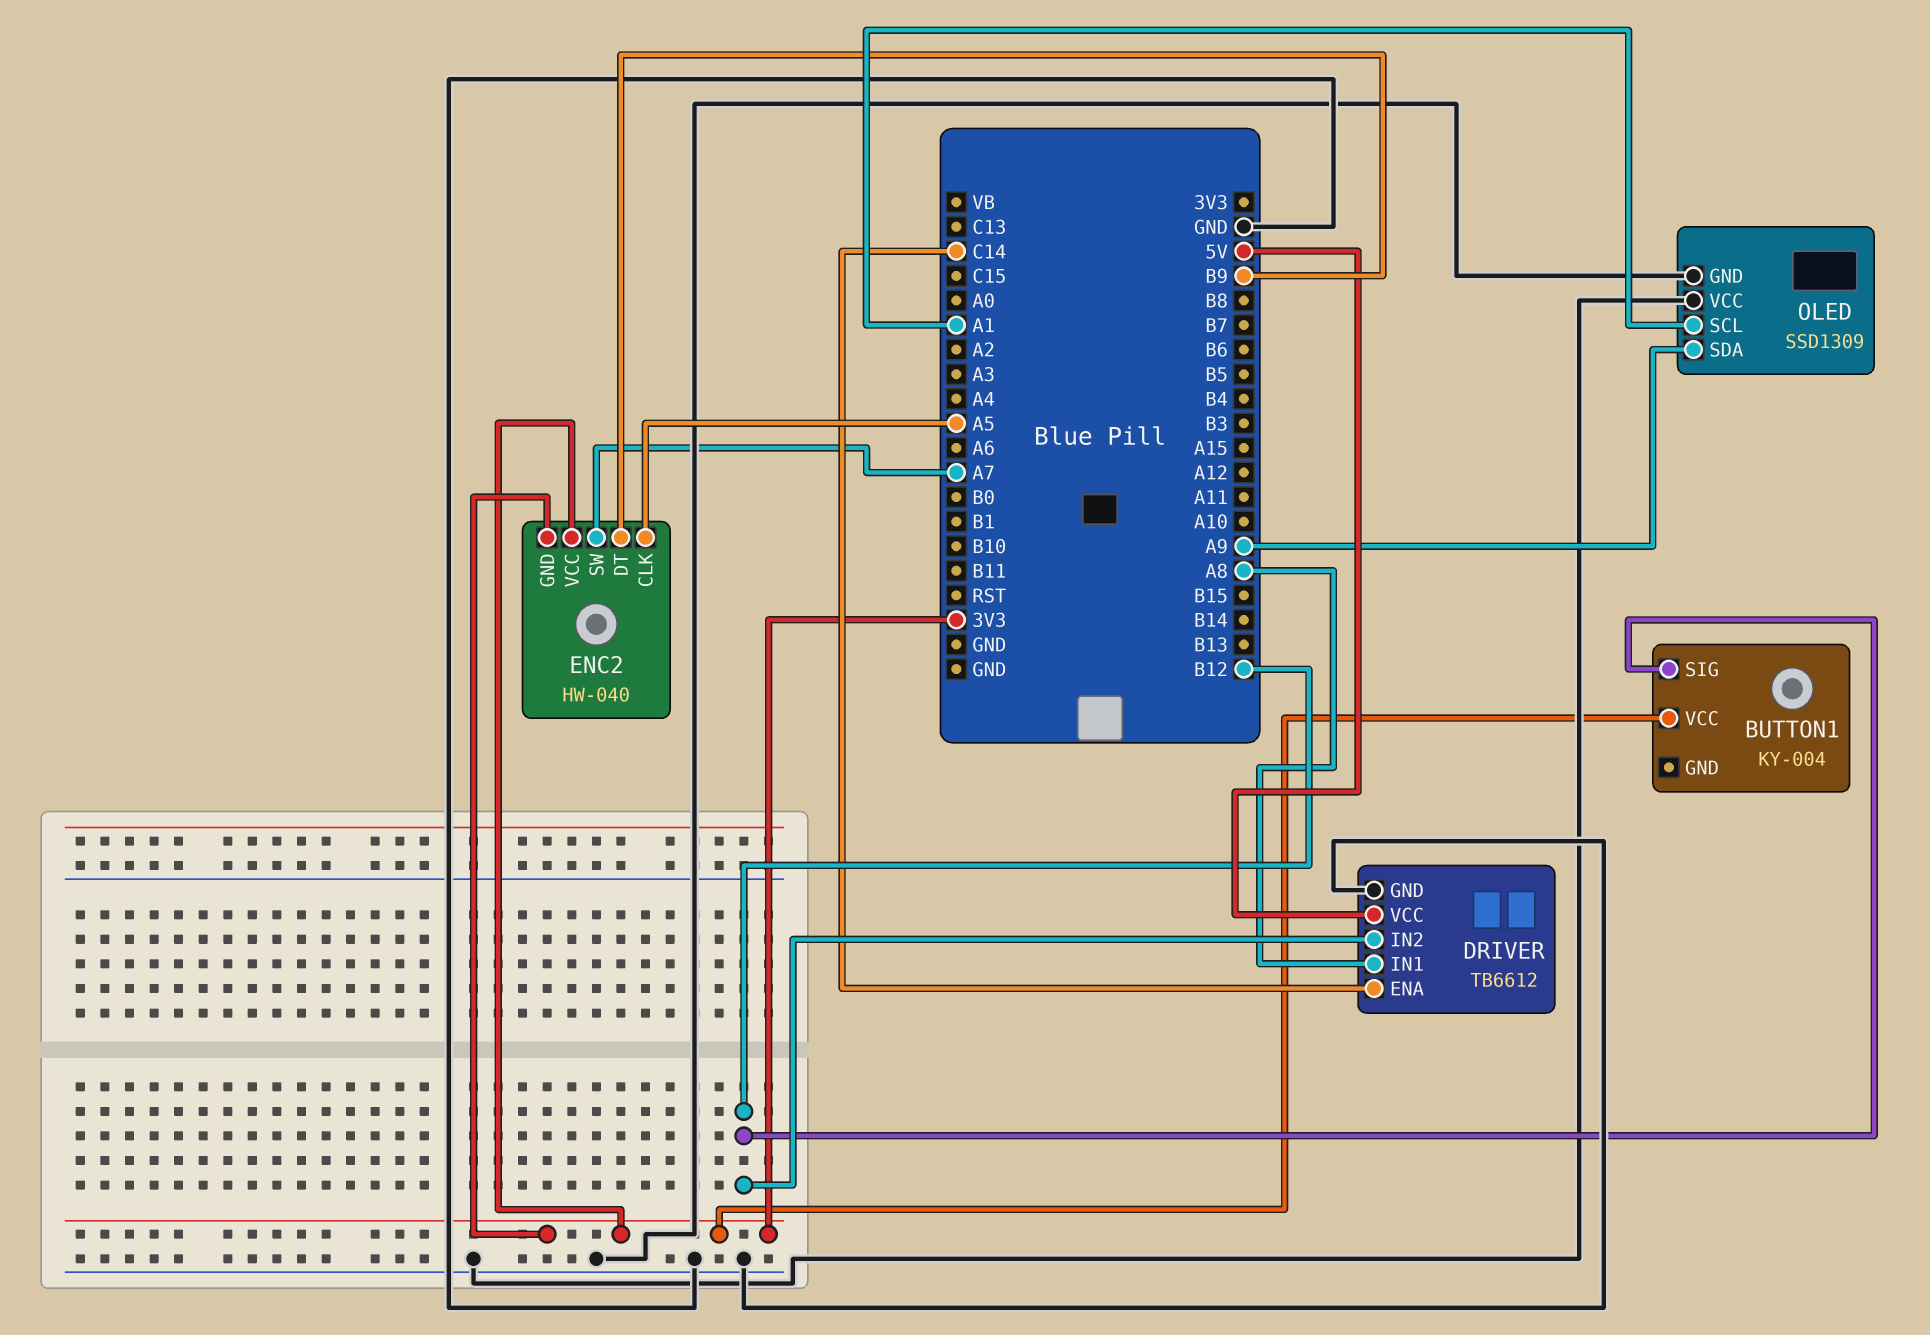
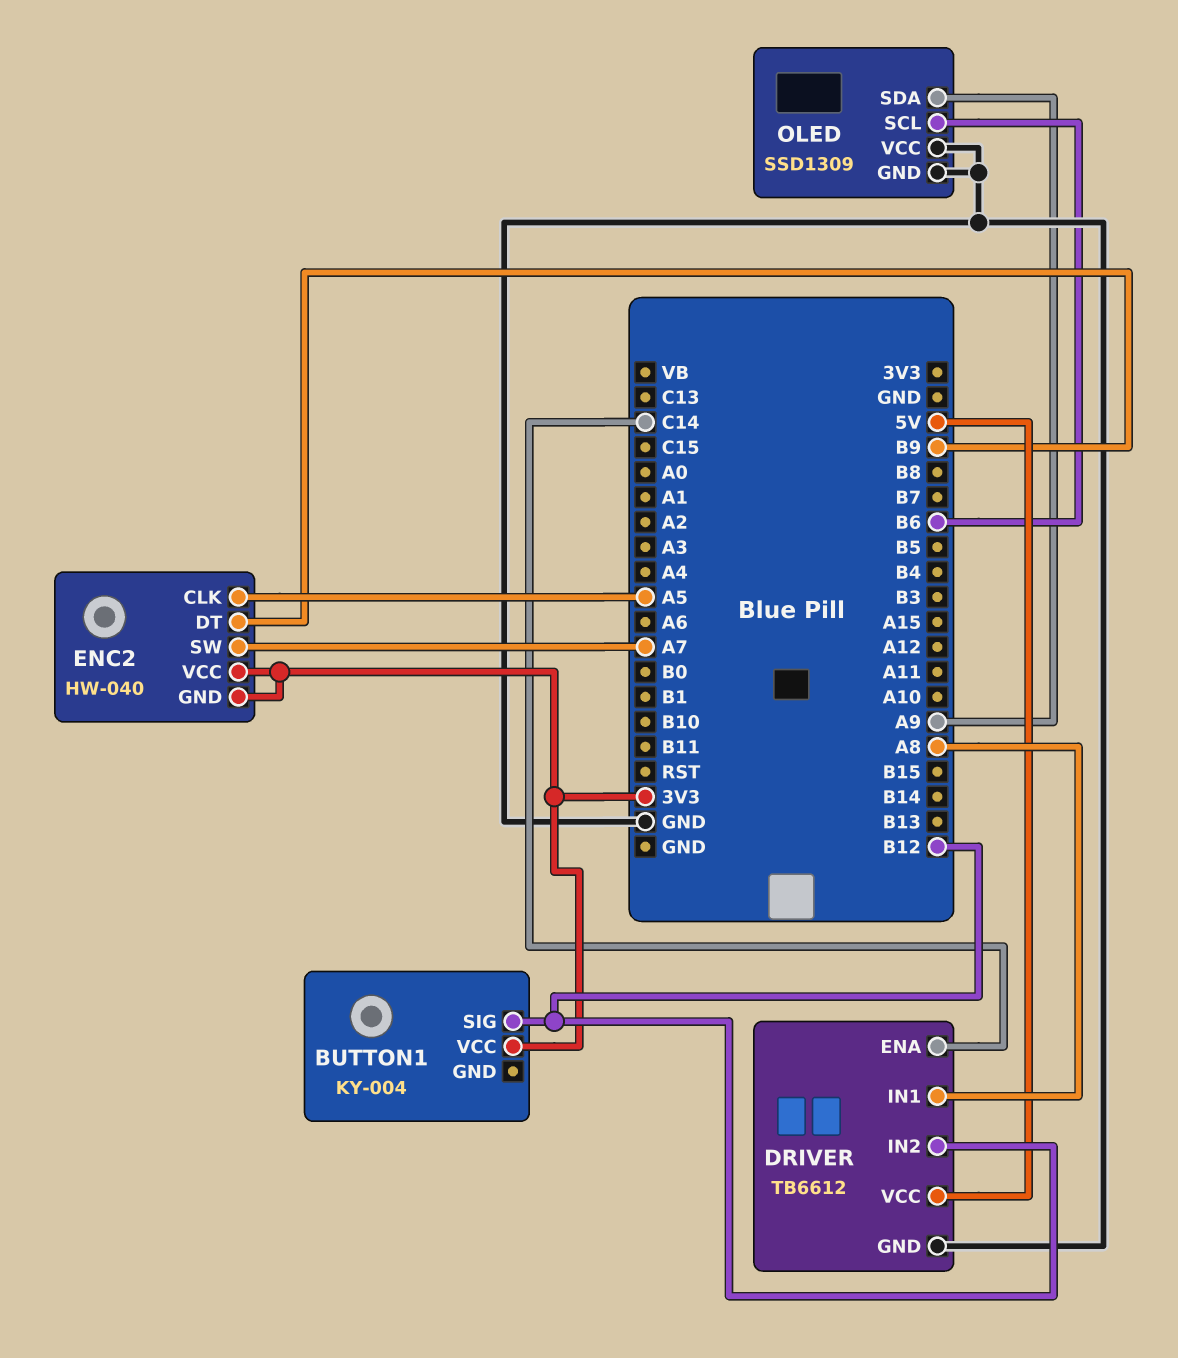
OLED pin SCL: A1 -> B6

